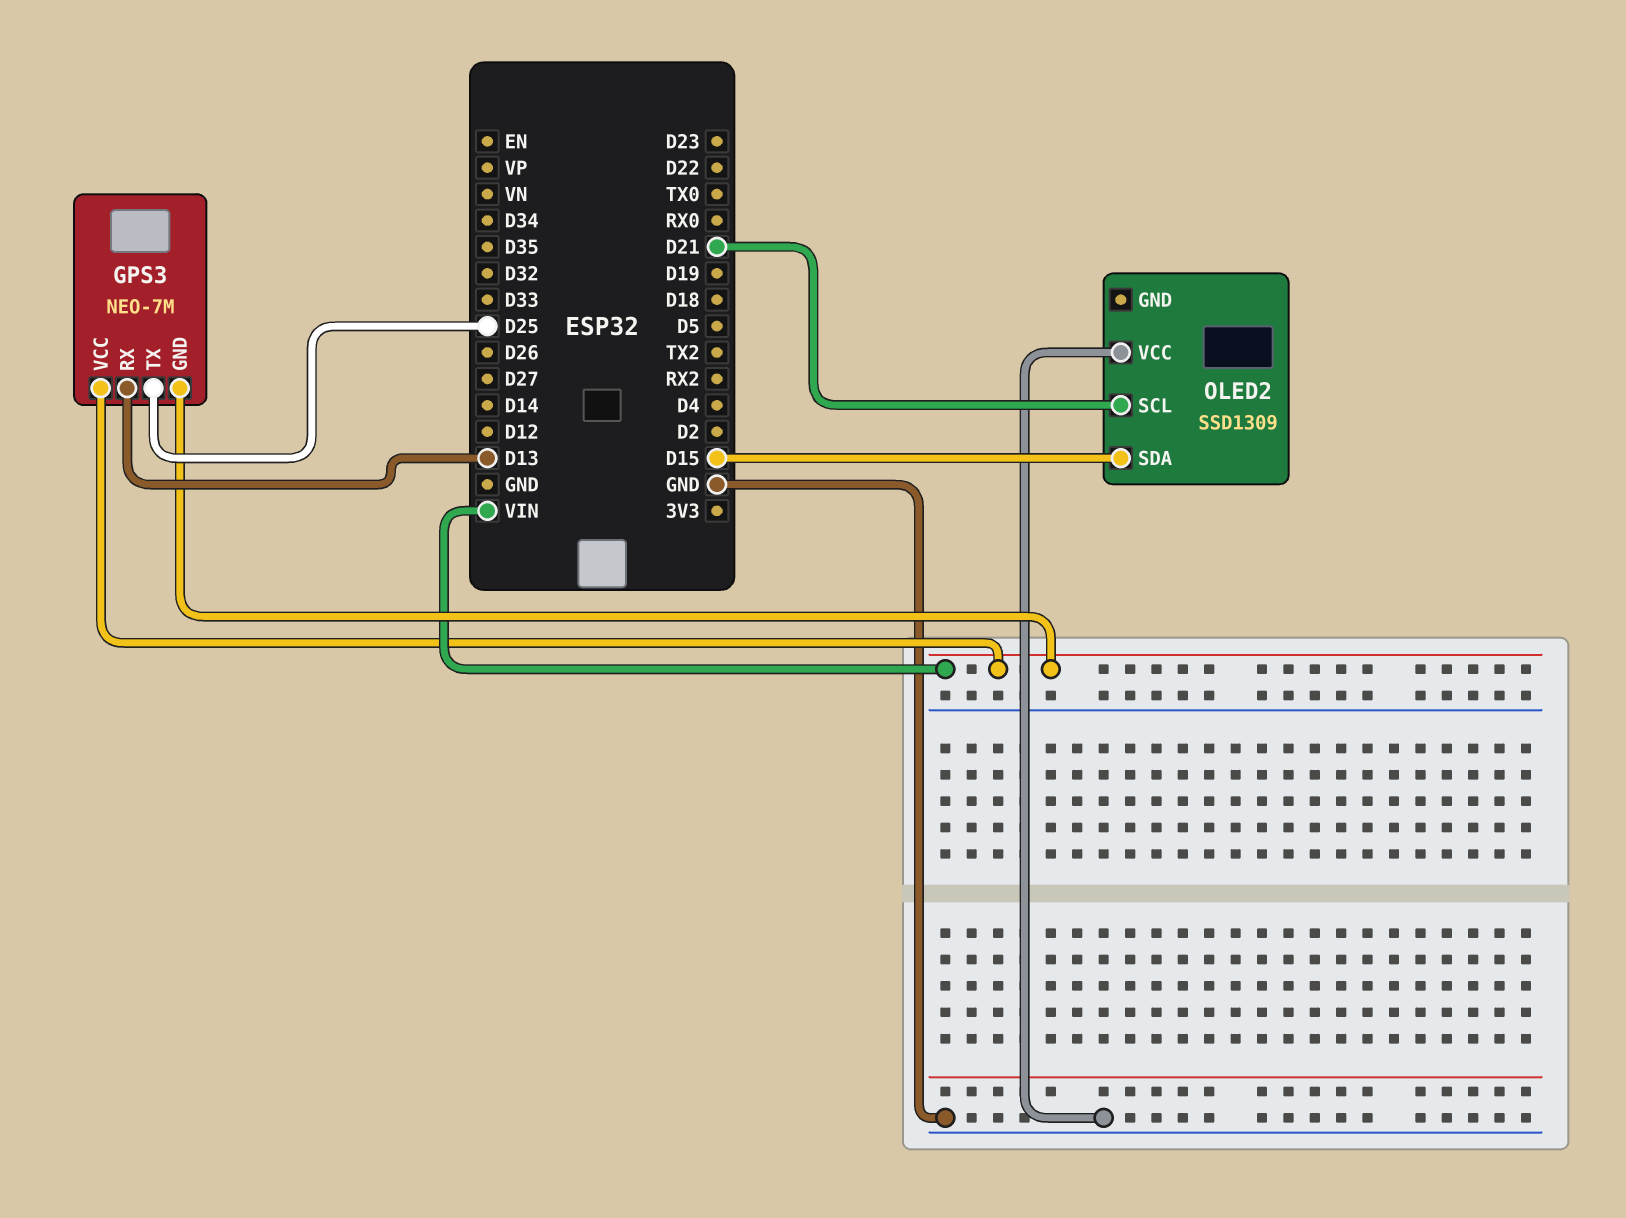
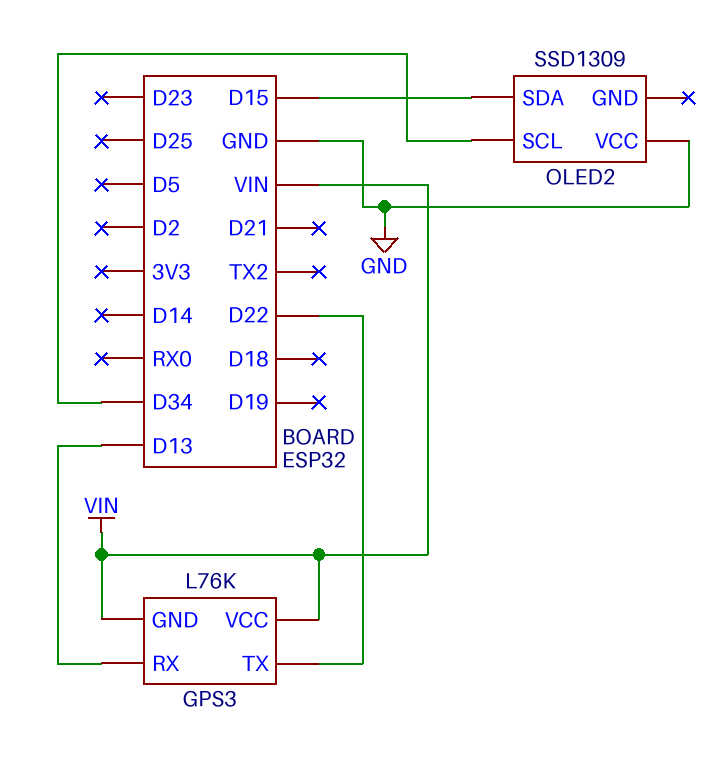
GPS3: NEO-7M -> L76K
GPS3 pin TX: D25 -> D22
OLED2 pin SCL: D21 -> D34

